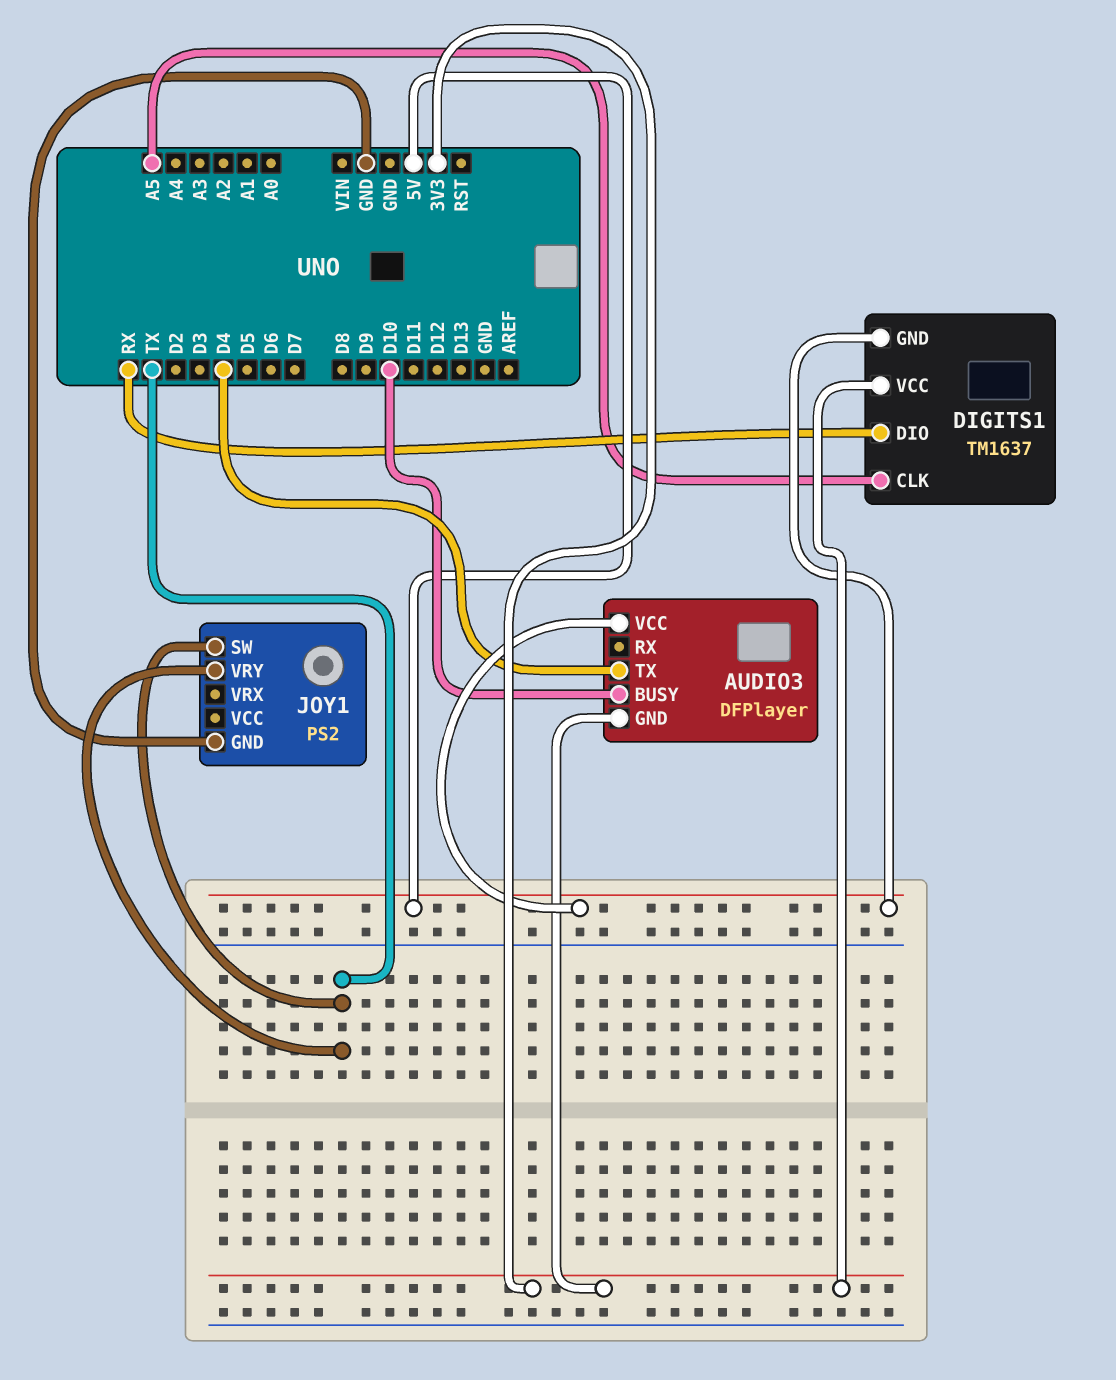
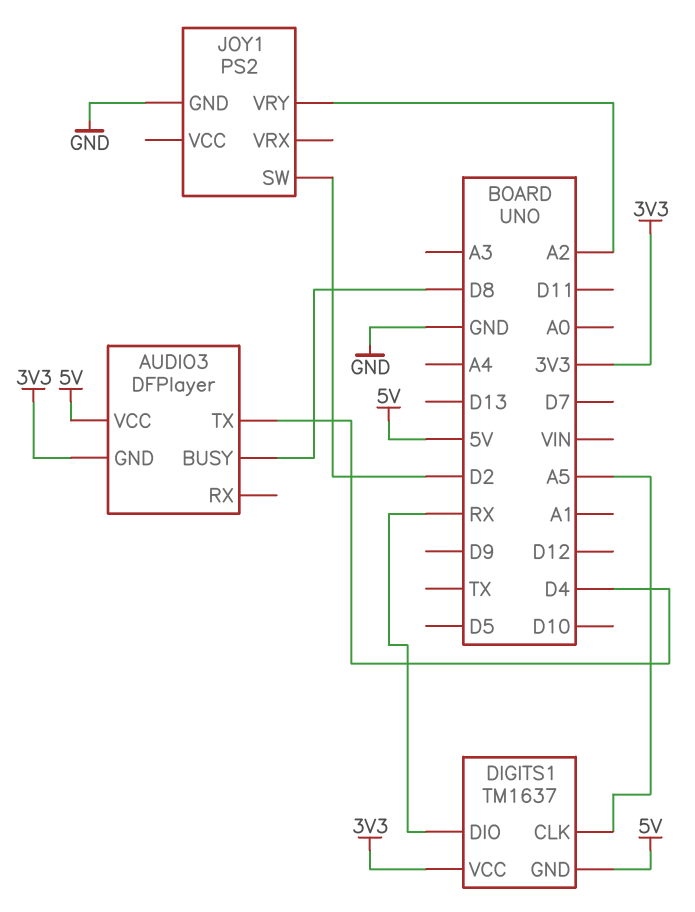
AUDIO3 pin BUSY: D10 -> D8
JOY1 pin SW: TX -> D2
JOY1 pin VRY: TX -> A2

